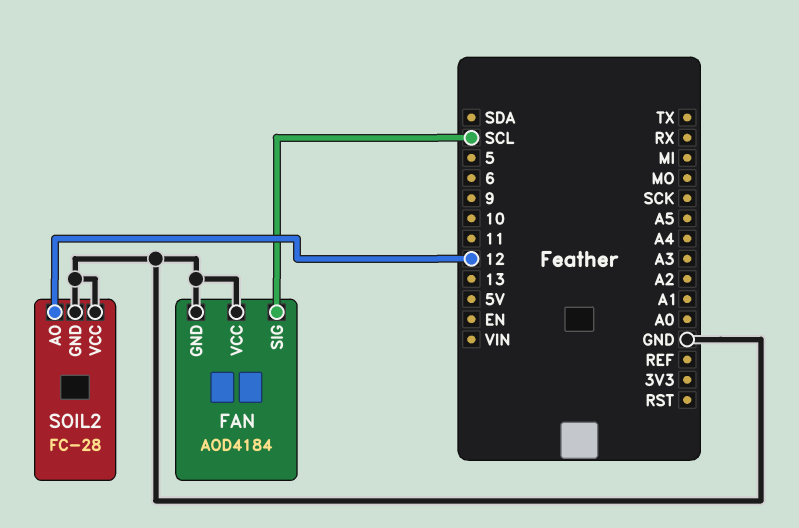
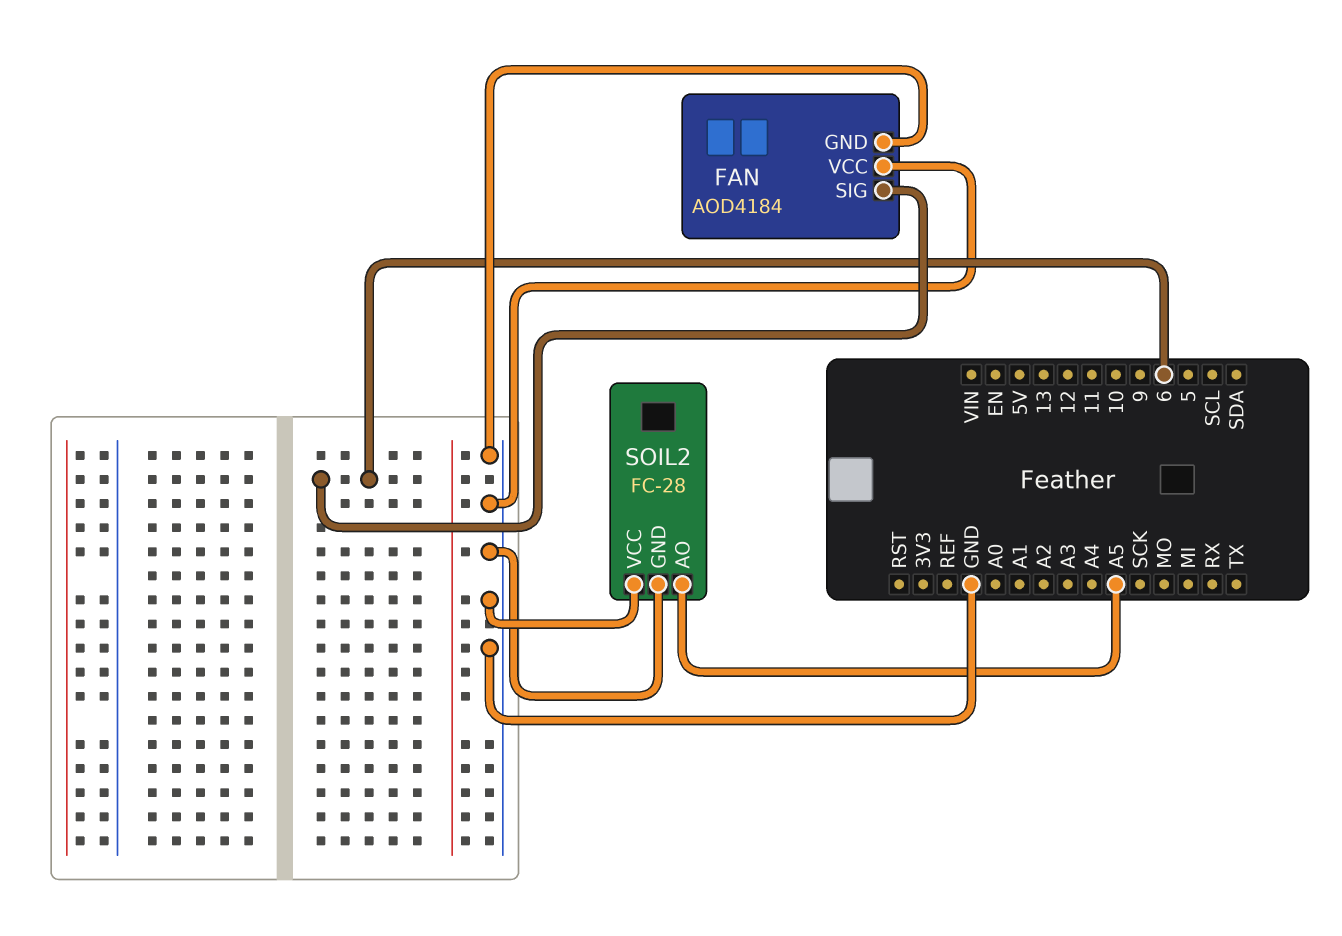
FAN pin SIG: SCL -> 6
SOIL2 pin AO: 12 -> A5

